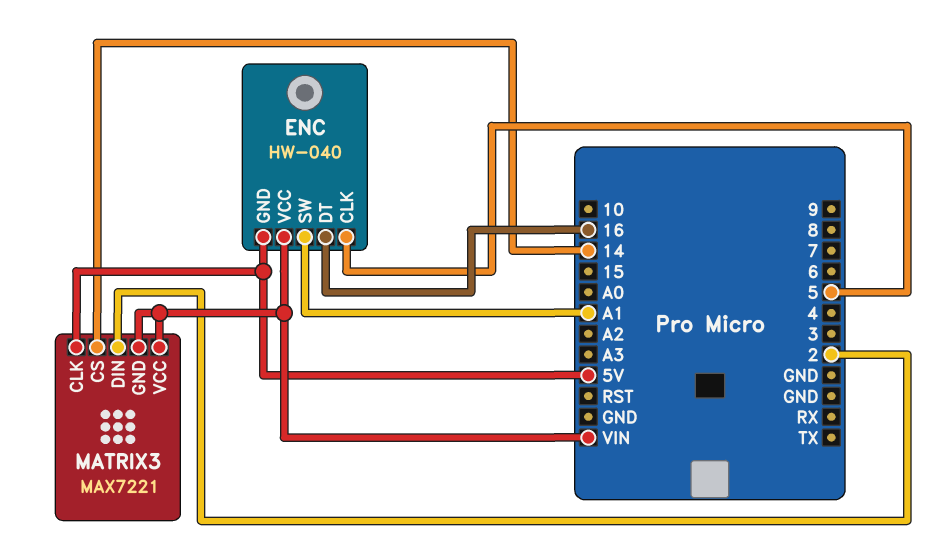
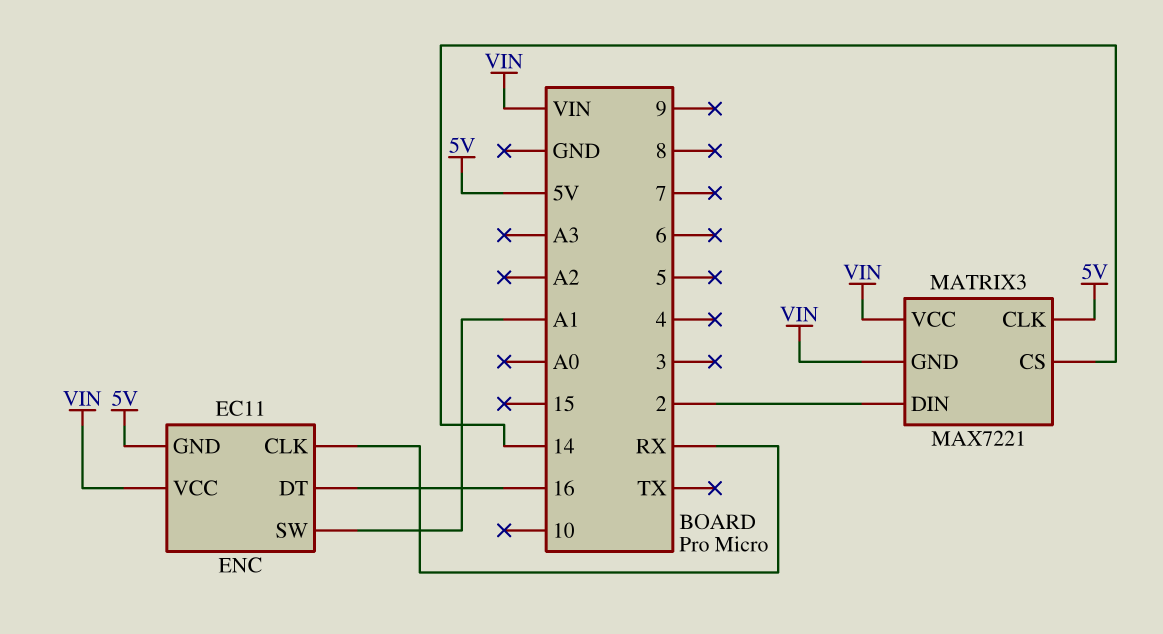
ENC: HW-040 -> EC11
ENC pin CLK: 5 -> RX

